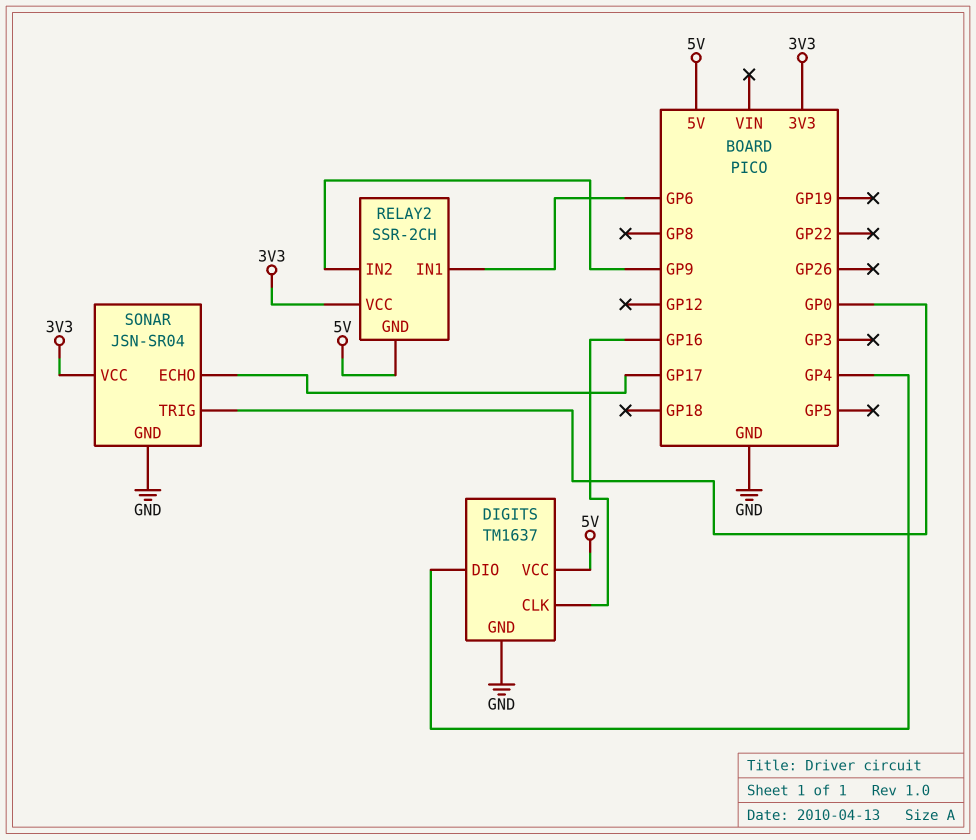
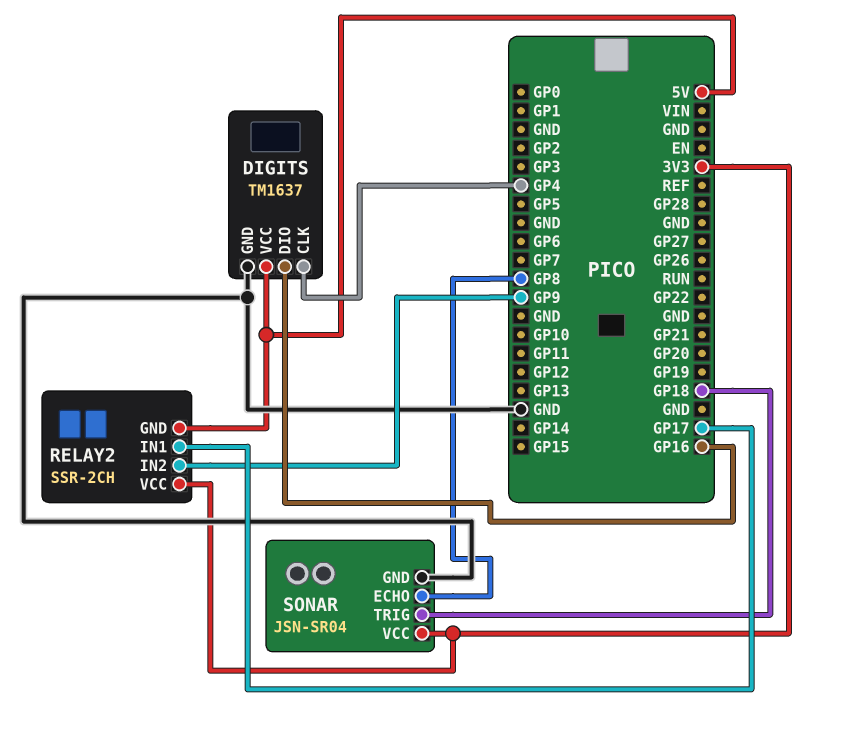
DIGITS pin CLK: GP16 -> GP4
DIGITS pin DIO: GP4 -> GP16
RELAY2 pin IN1: GP6 -> GP17
SONAR pin ECHO: GP17 -> GP8
SONAR pin TRIG: GP0 -> GP18

